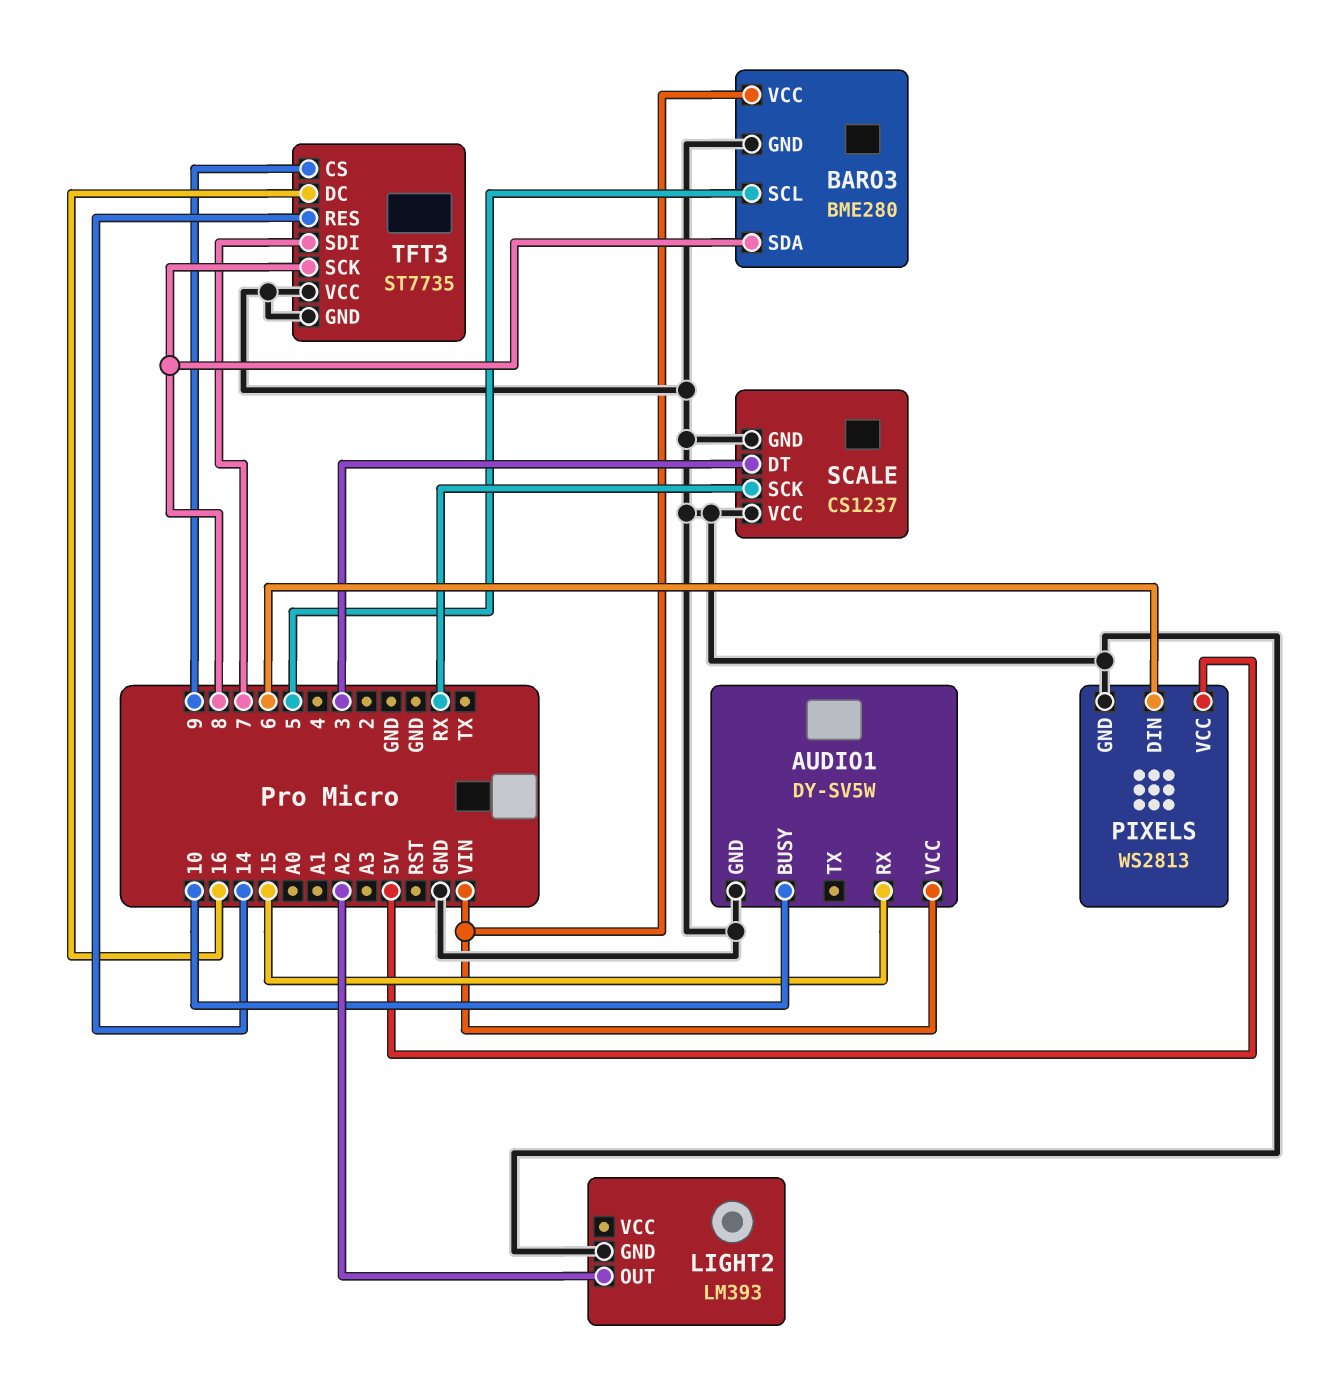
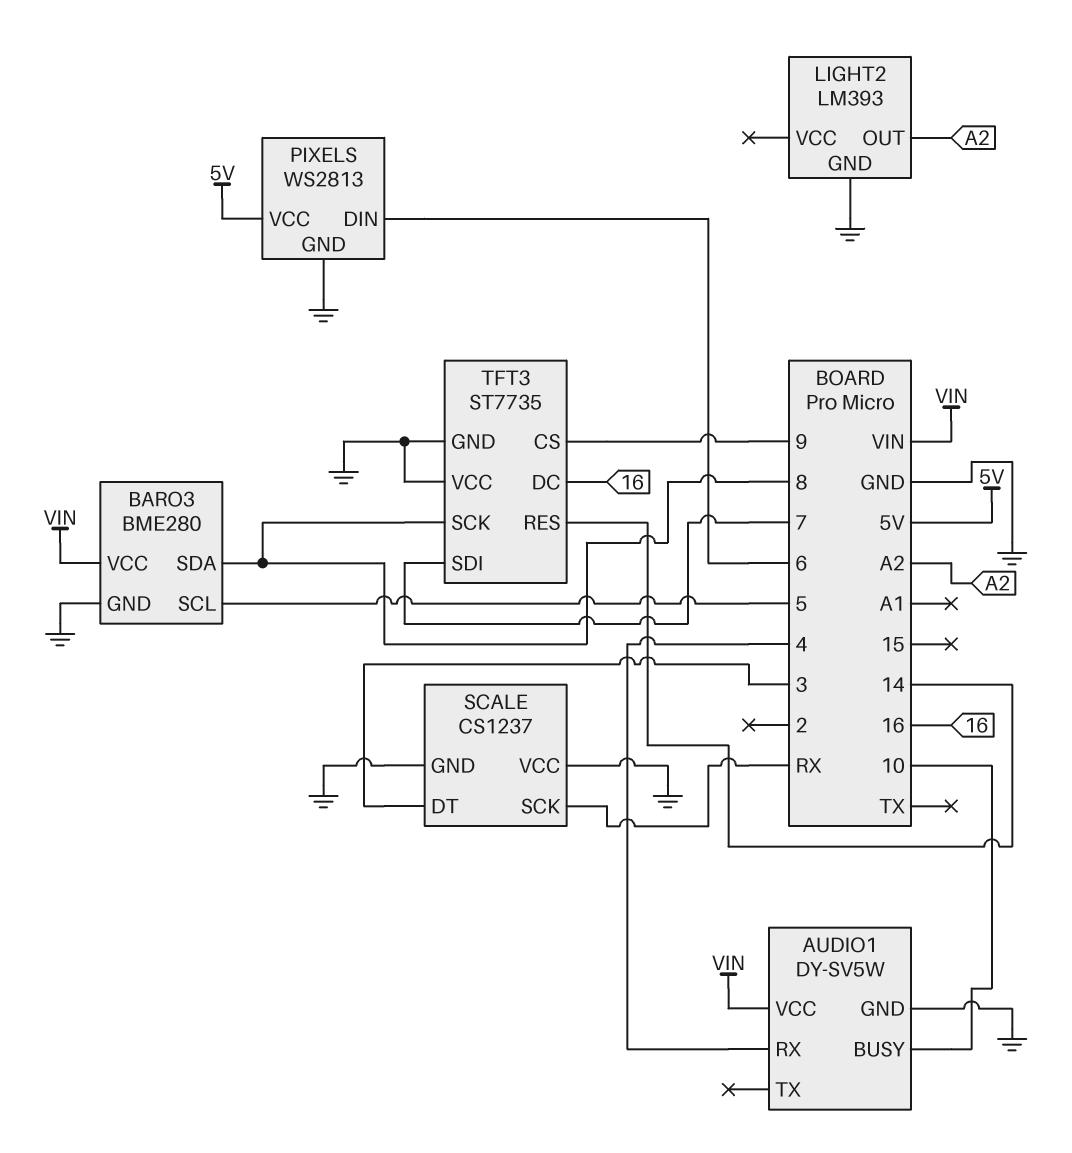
AUDIO1 pin RX: 15 -> 4

